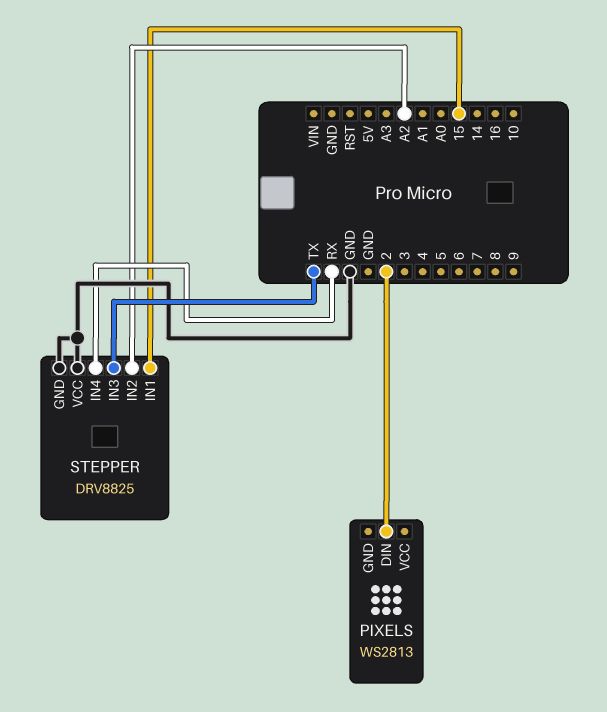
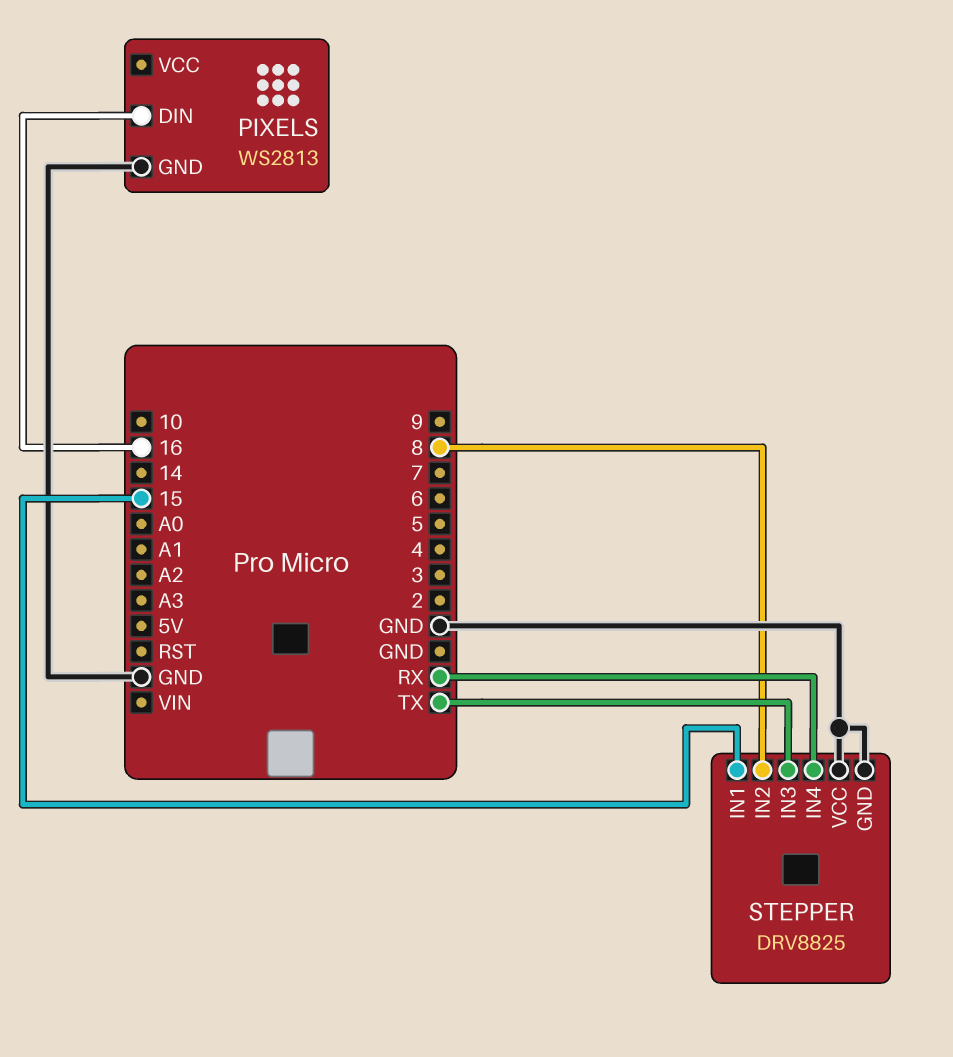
PIXELS pin DIN: 2 -> 16
PIXELS pin GND: none -> GND
STEPPER pin IN2: A2 -> 8

